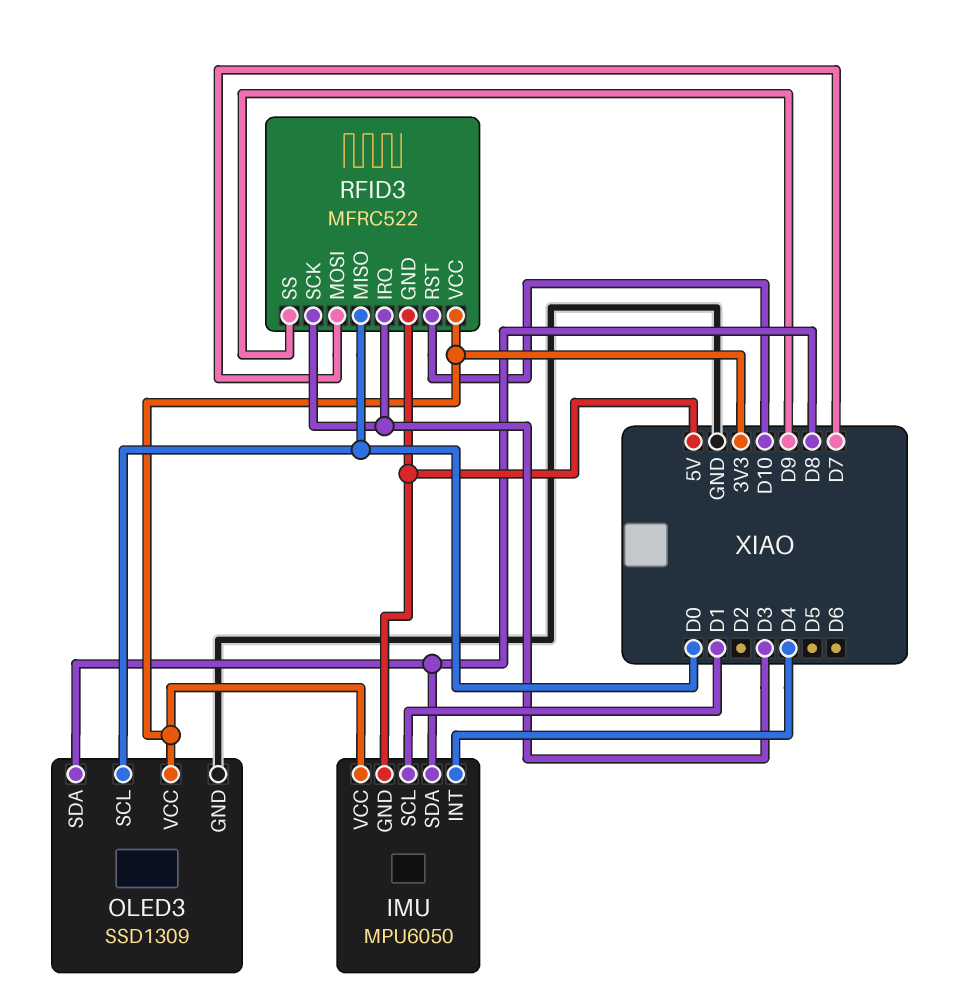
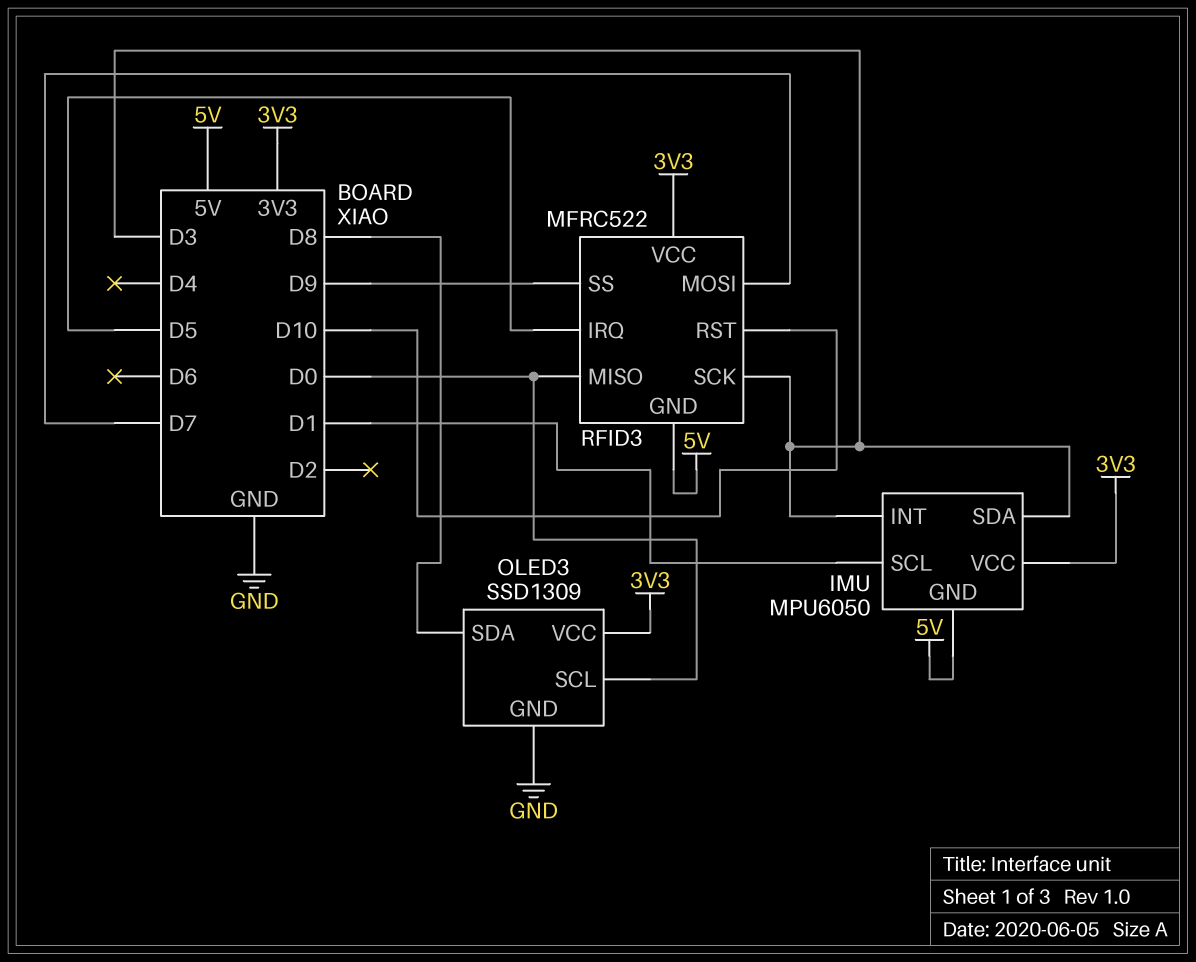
IMU pin INT: D4 -> D3
IMU pin SDA: D8 -> D3
RFID3 pin IRQ: D3 -> D5

